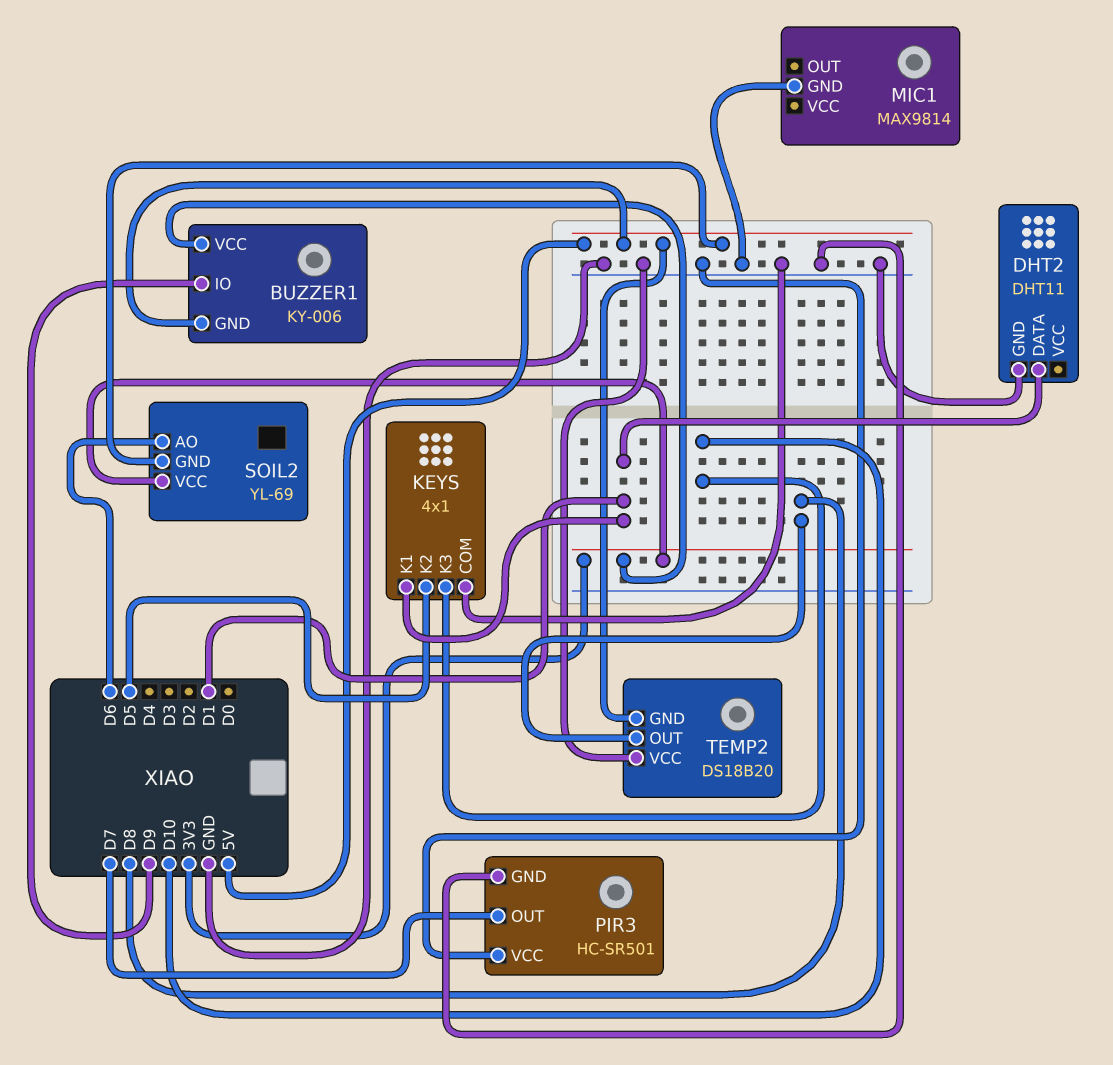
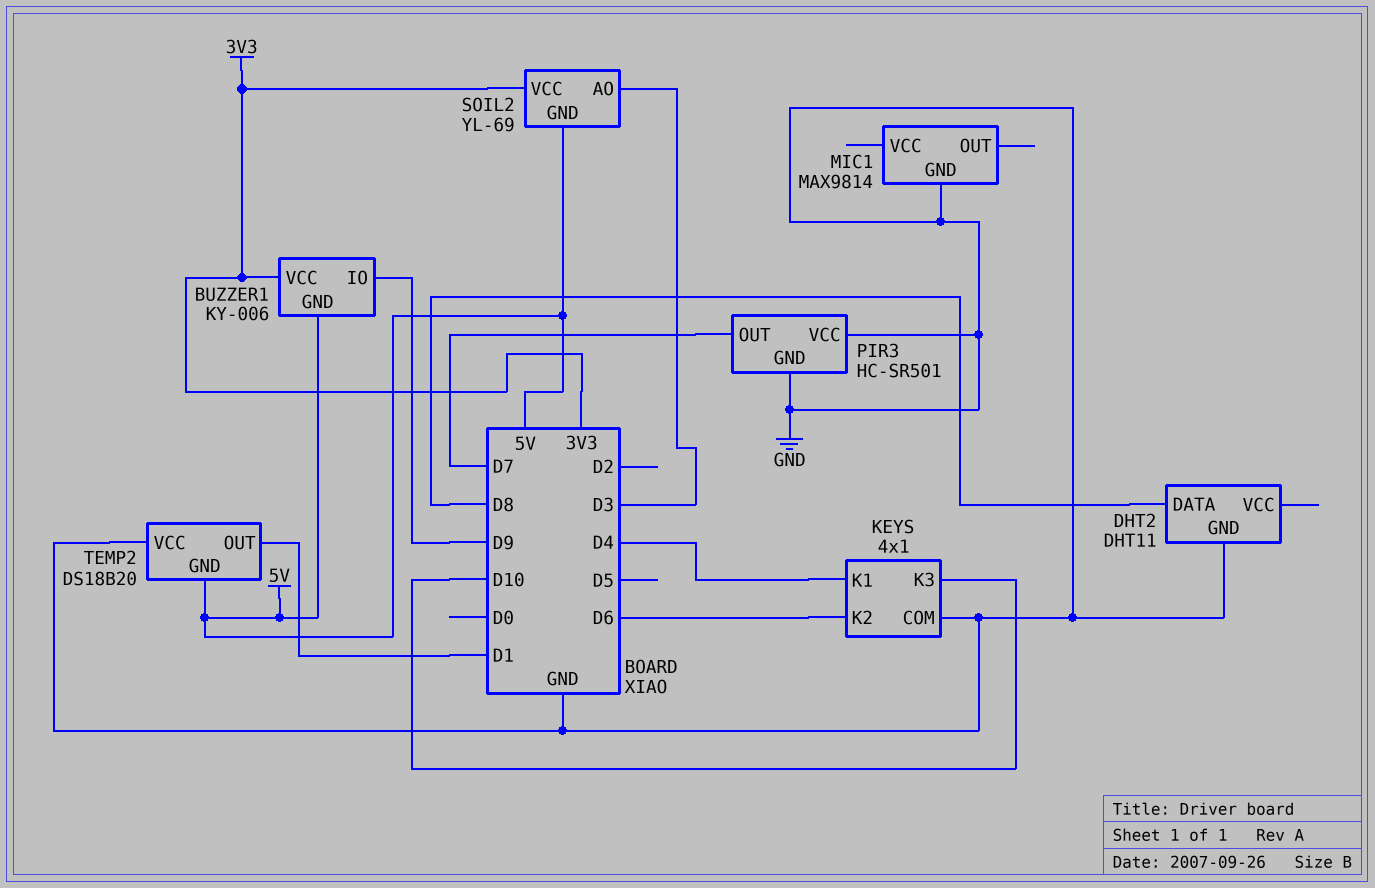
DHT2 pin DATA: D1 -> D8
KEYS pin K1: D1 -> D4
KEYS pin K2: D5 -> D6
SOIL2 pin AO: D6 -> D3
TEMP2 pin OUT: D8 -> D1

